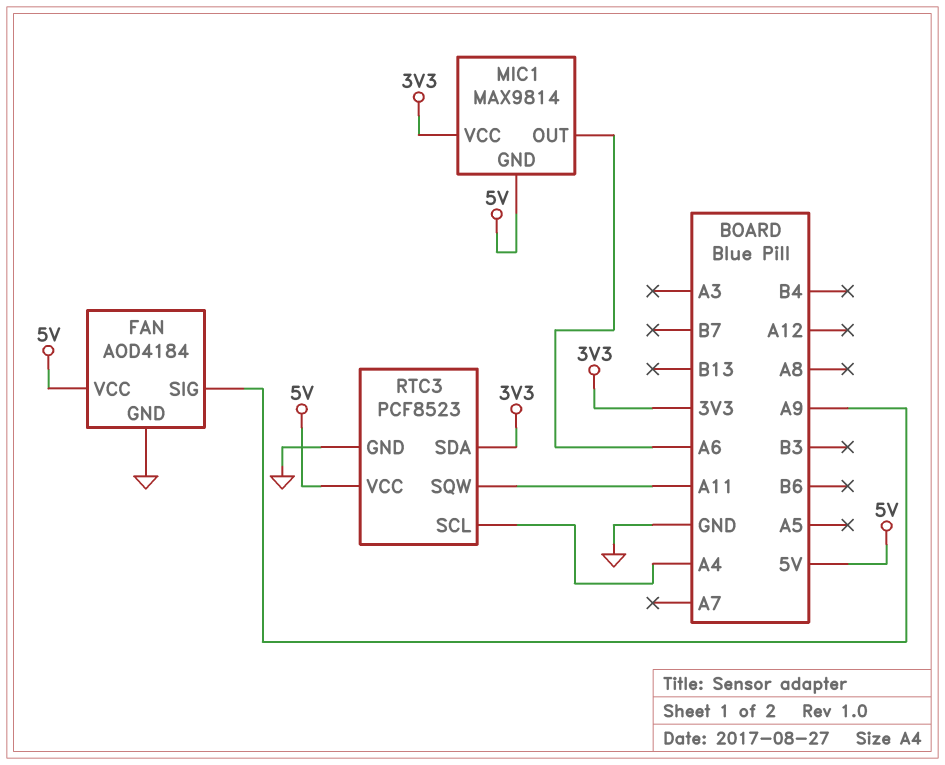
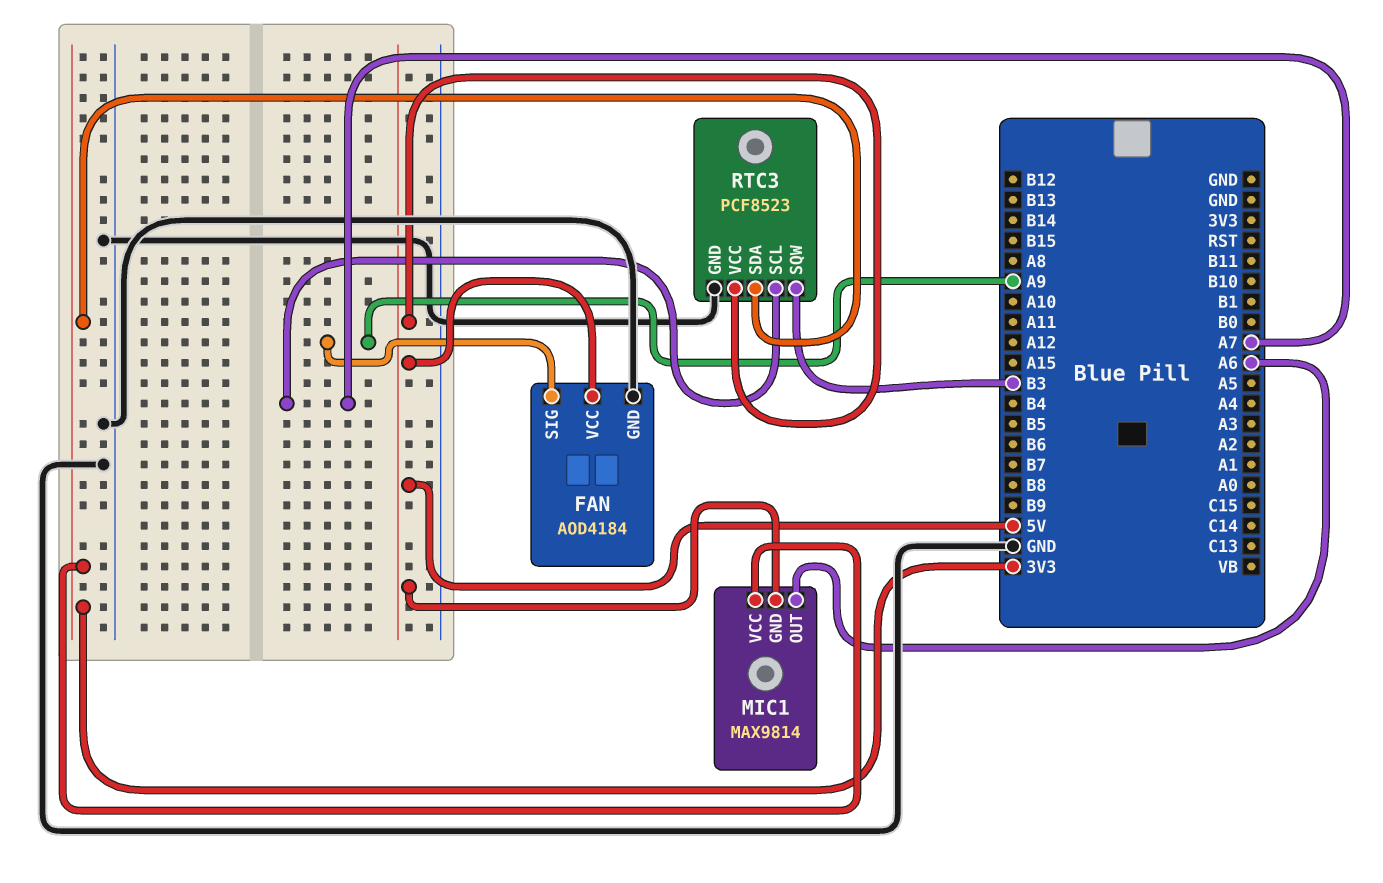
RTC3 pin SCL: A4 -> A7
RTC3 pin SQW: A11 -> B3

